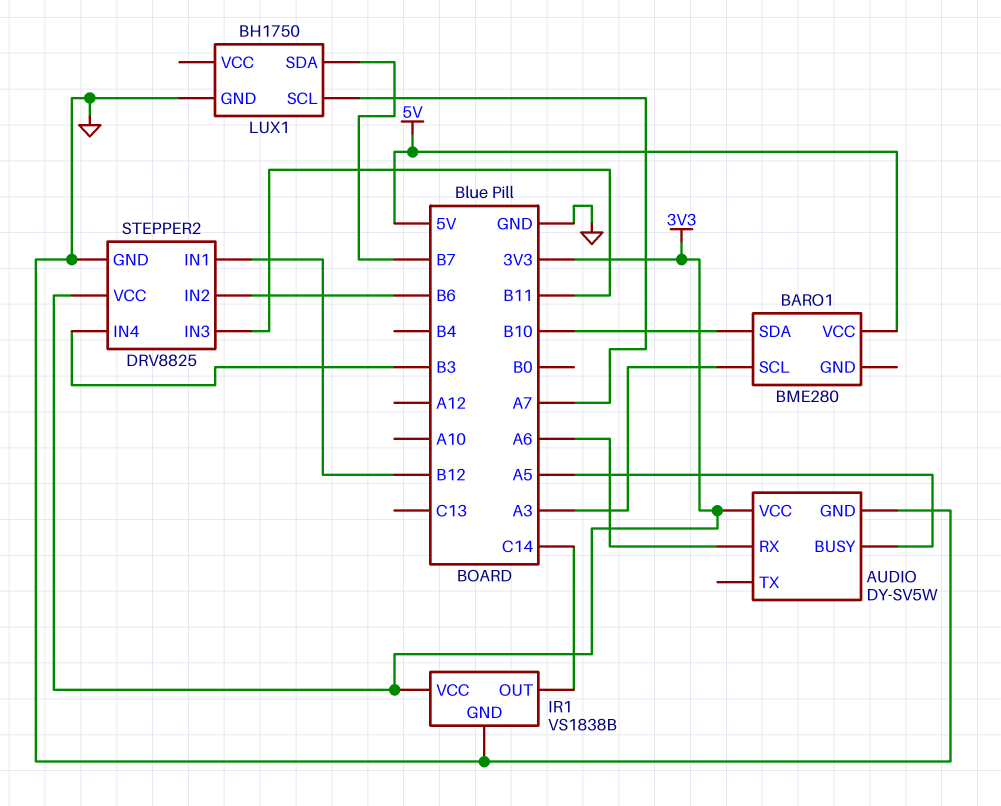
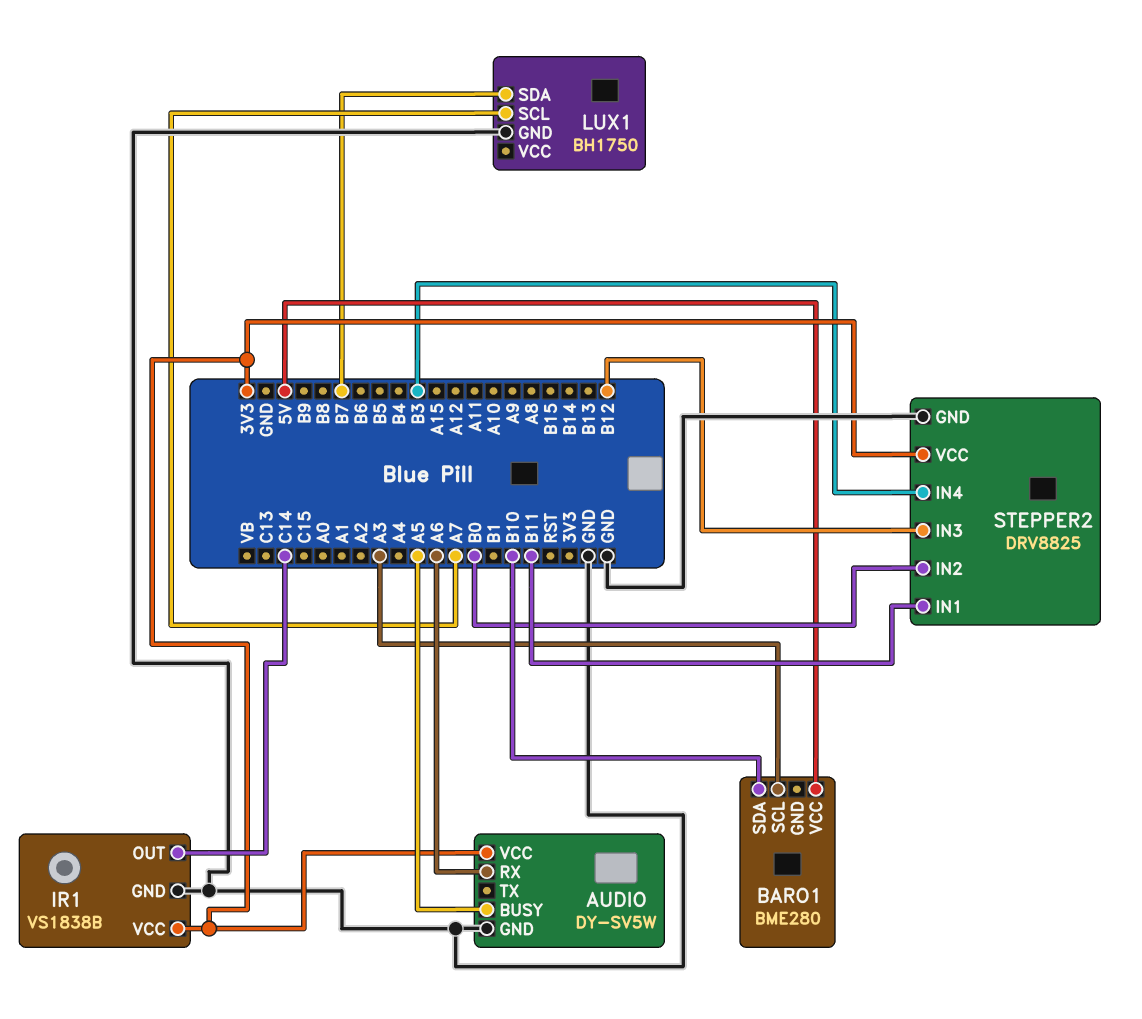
STEPPER2 pin IN1: B12 -> B11
STEPPER2 pin IN2: B6 -> B0
STEPPER2 pin IN3: B11 -> B12

